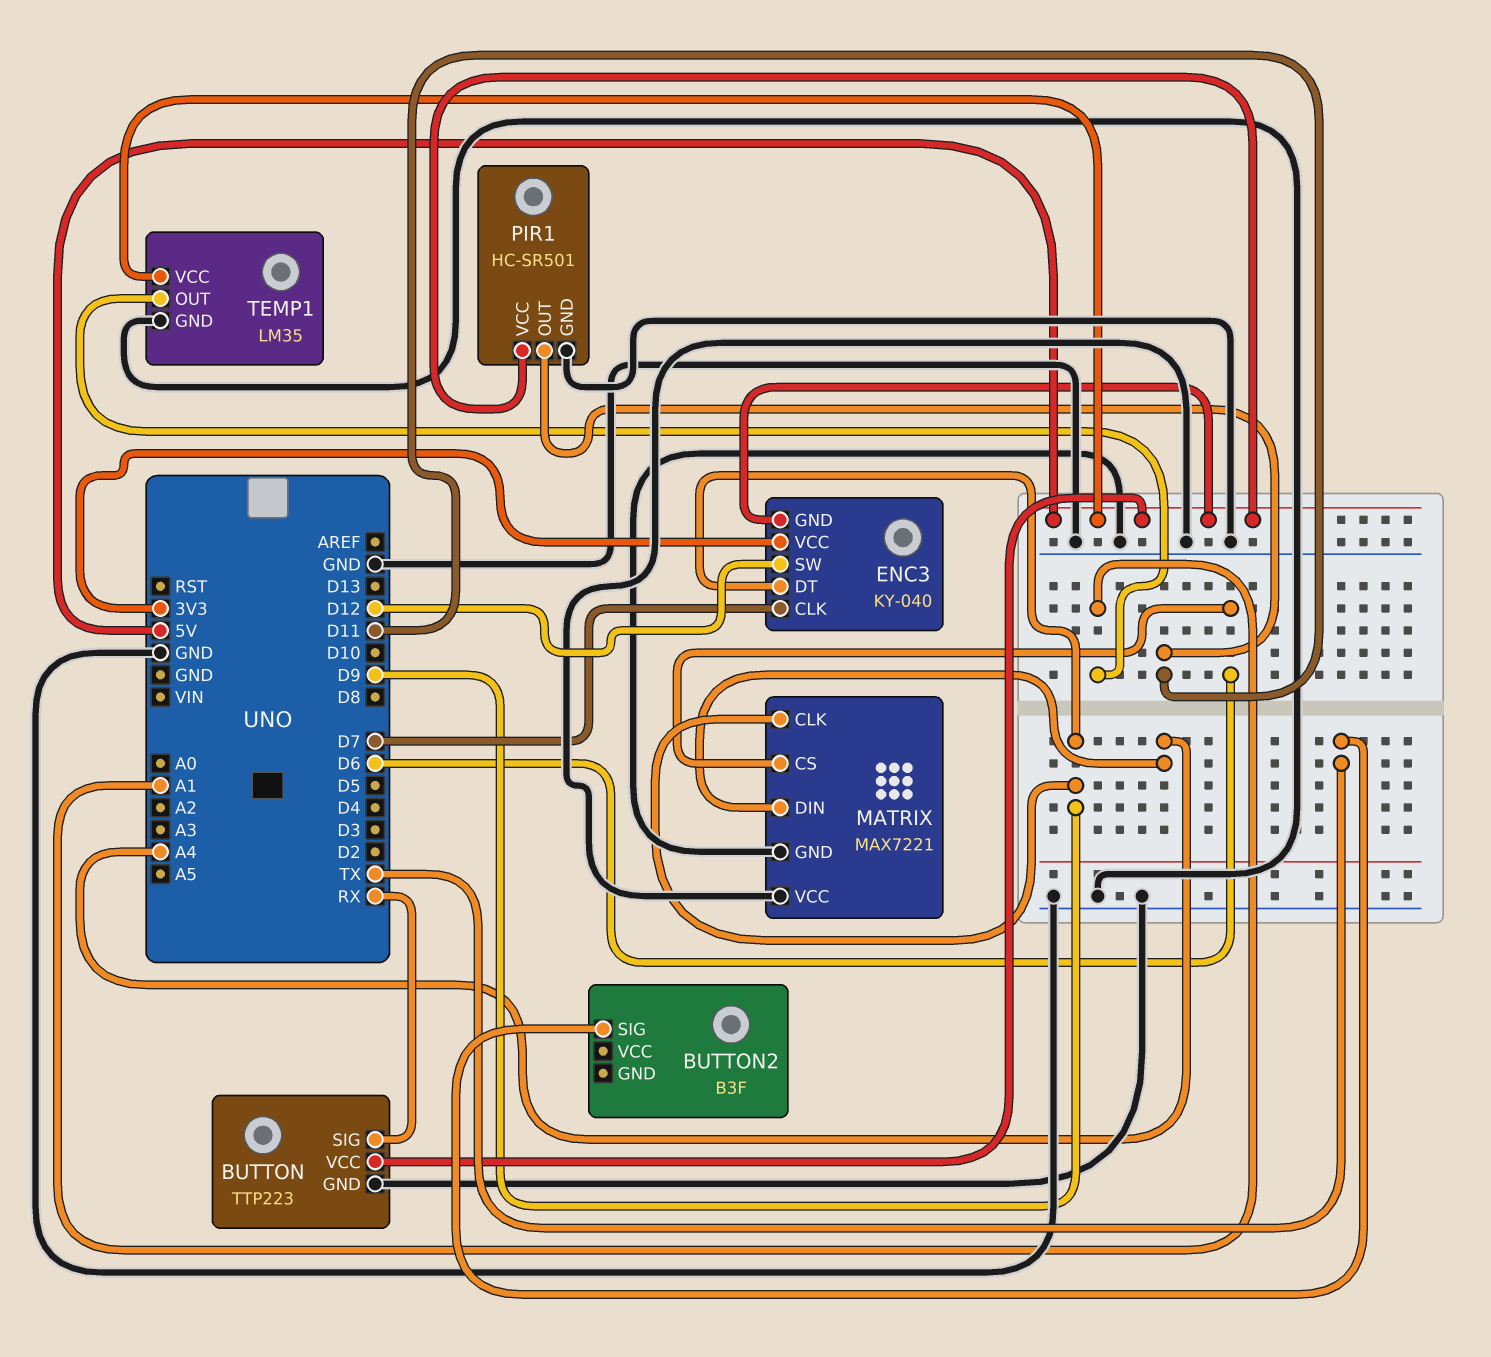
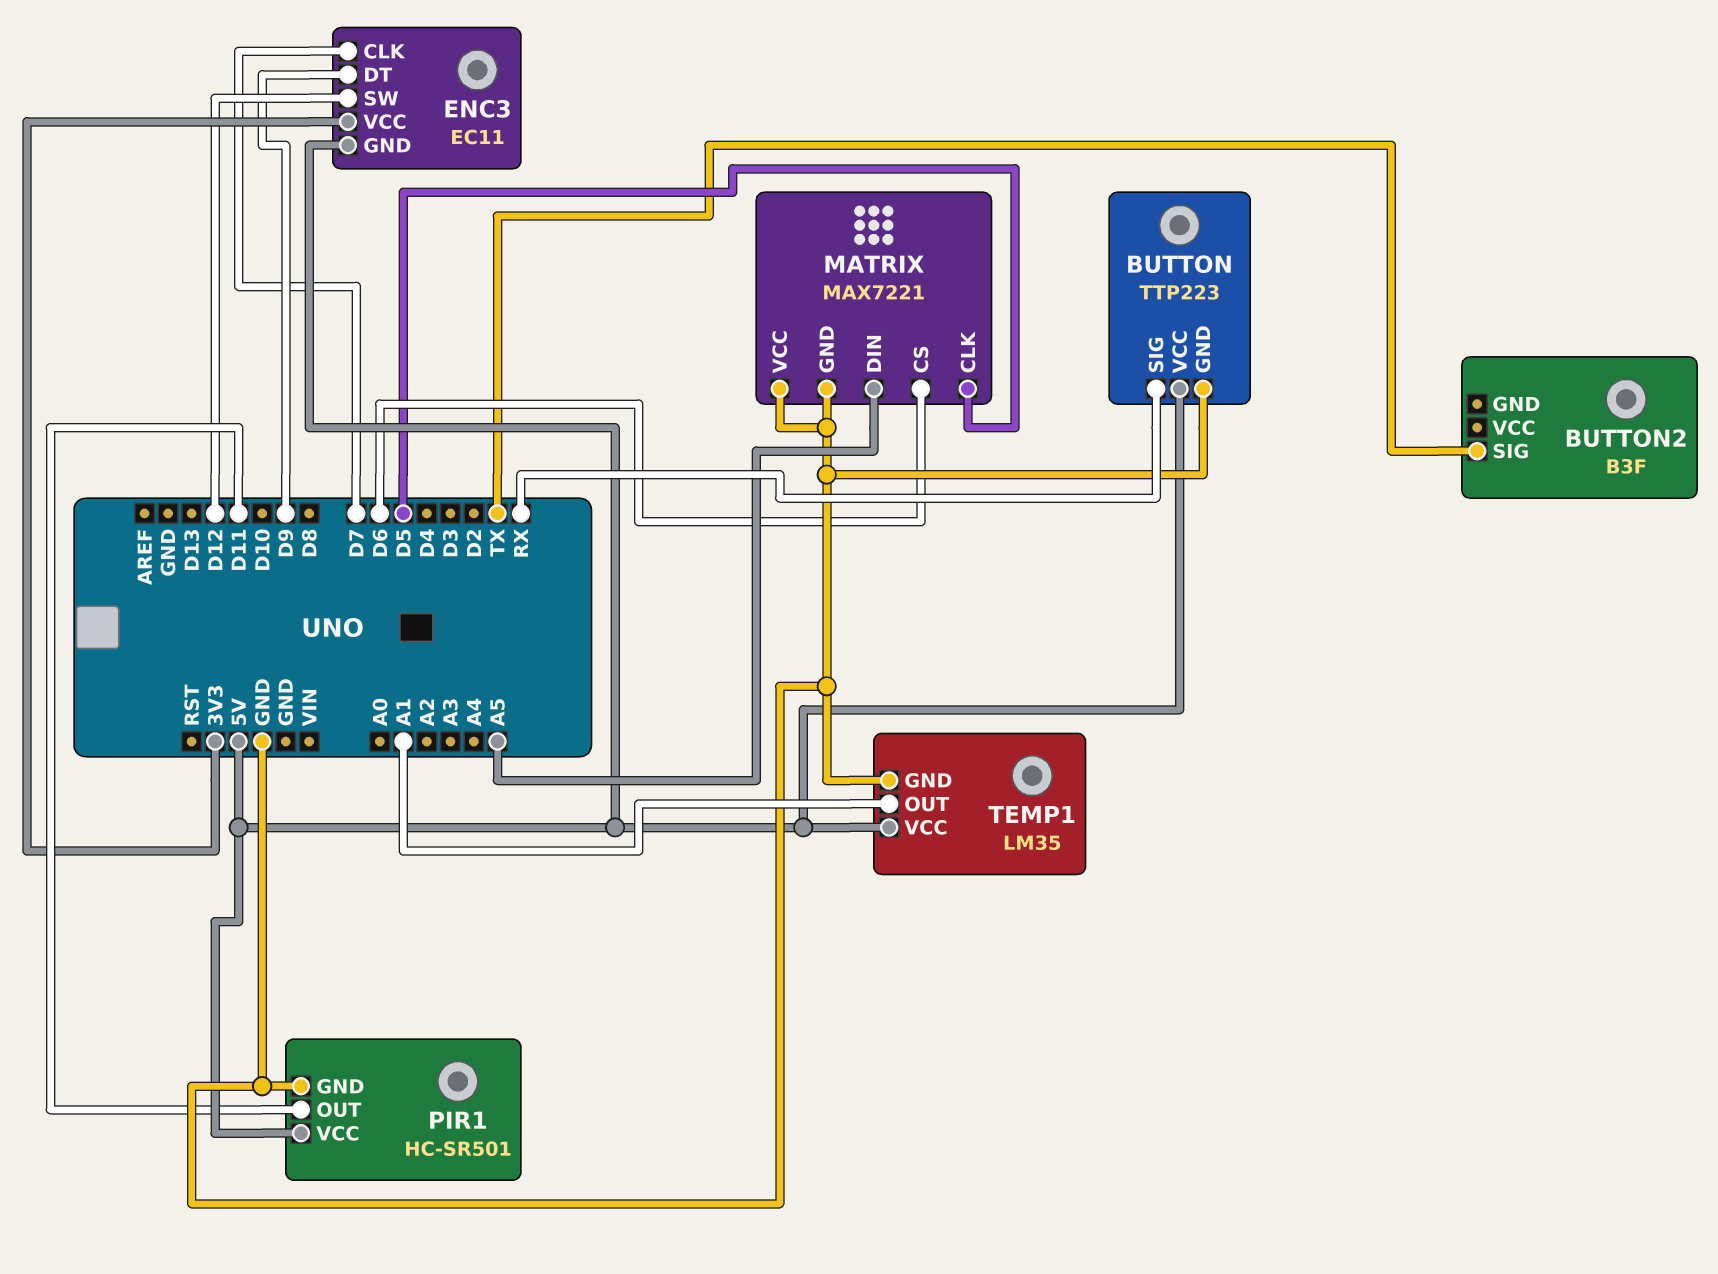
ENC3: KY-040 -> EC11
MATRIX pin CLK: D9 -> D5
MATRIX pin DIN: A4 -> A5

